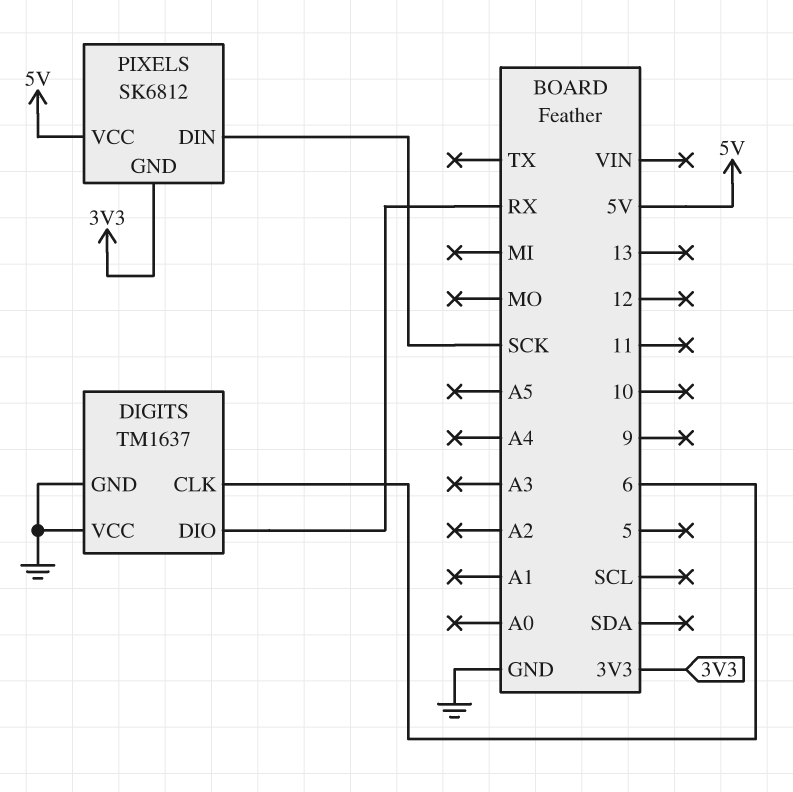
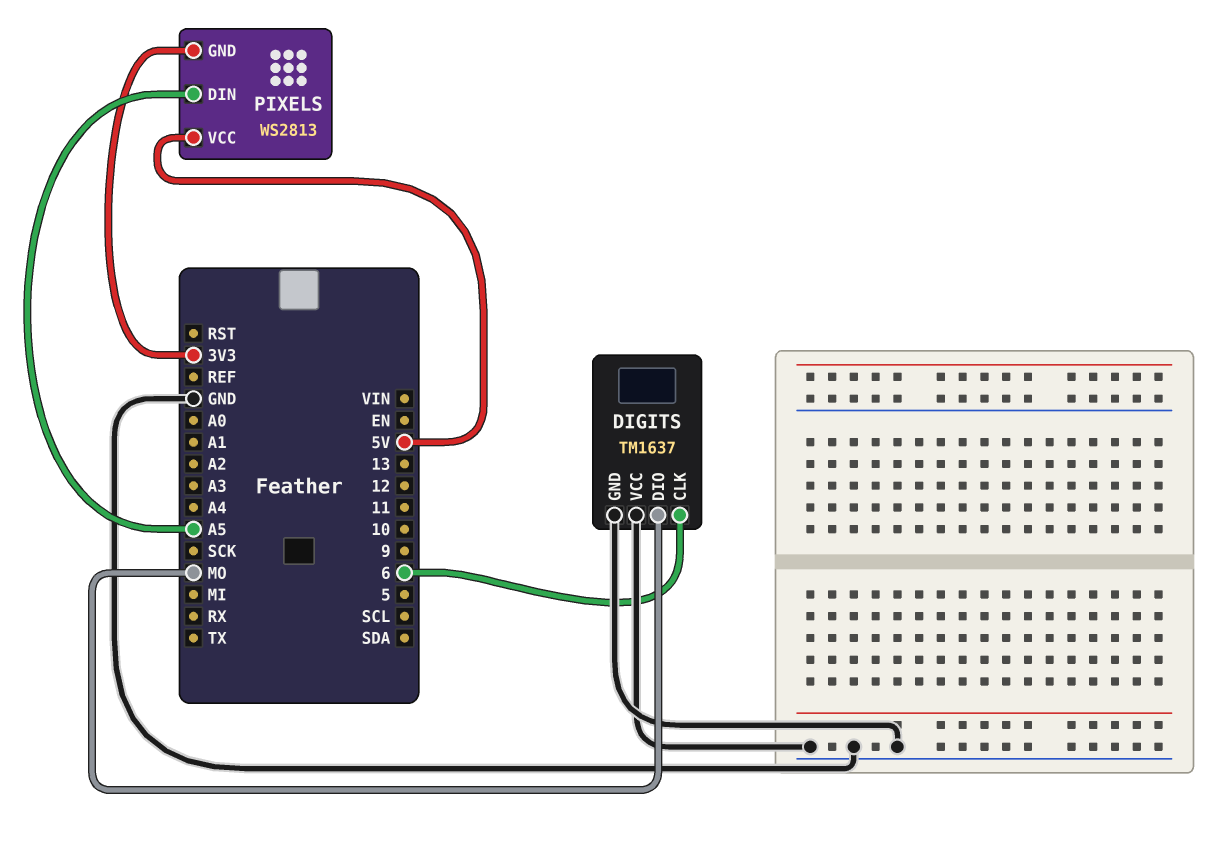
DIGITS pin DIO: RX -> MO
PIXELS: SK6812 -> WS2813
PIXELS pin DIN: SCK -> A5

